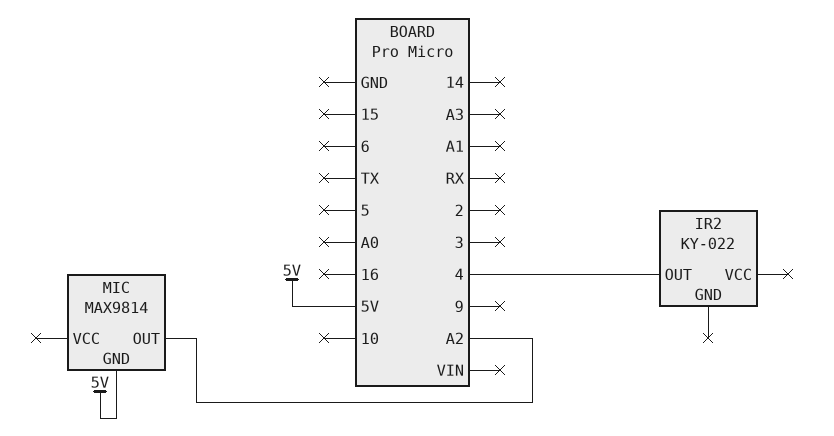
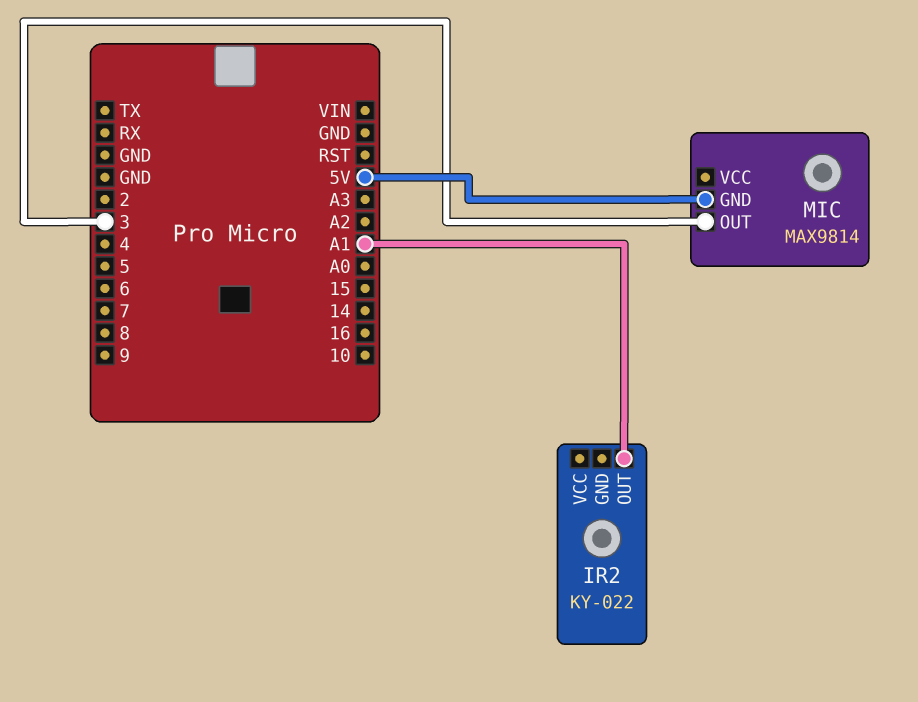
IR2 pin OUT: 4 -> A1
MIC pin OUT: A2 -> 3

